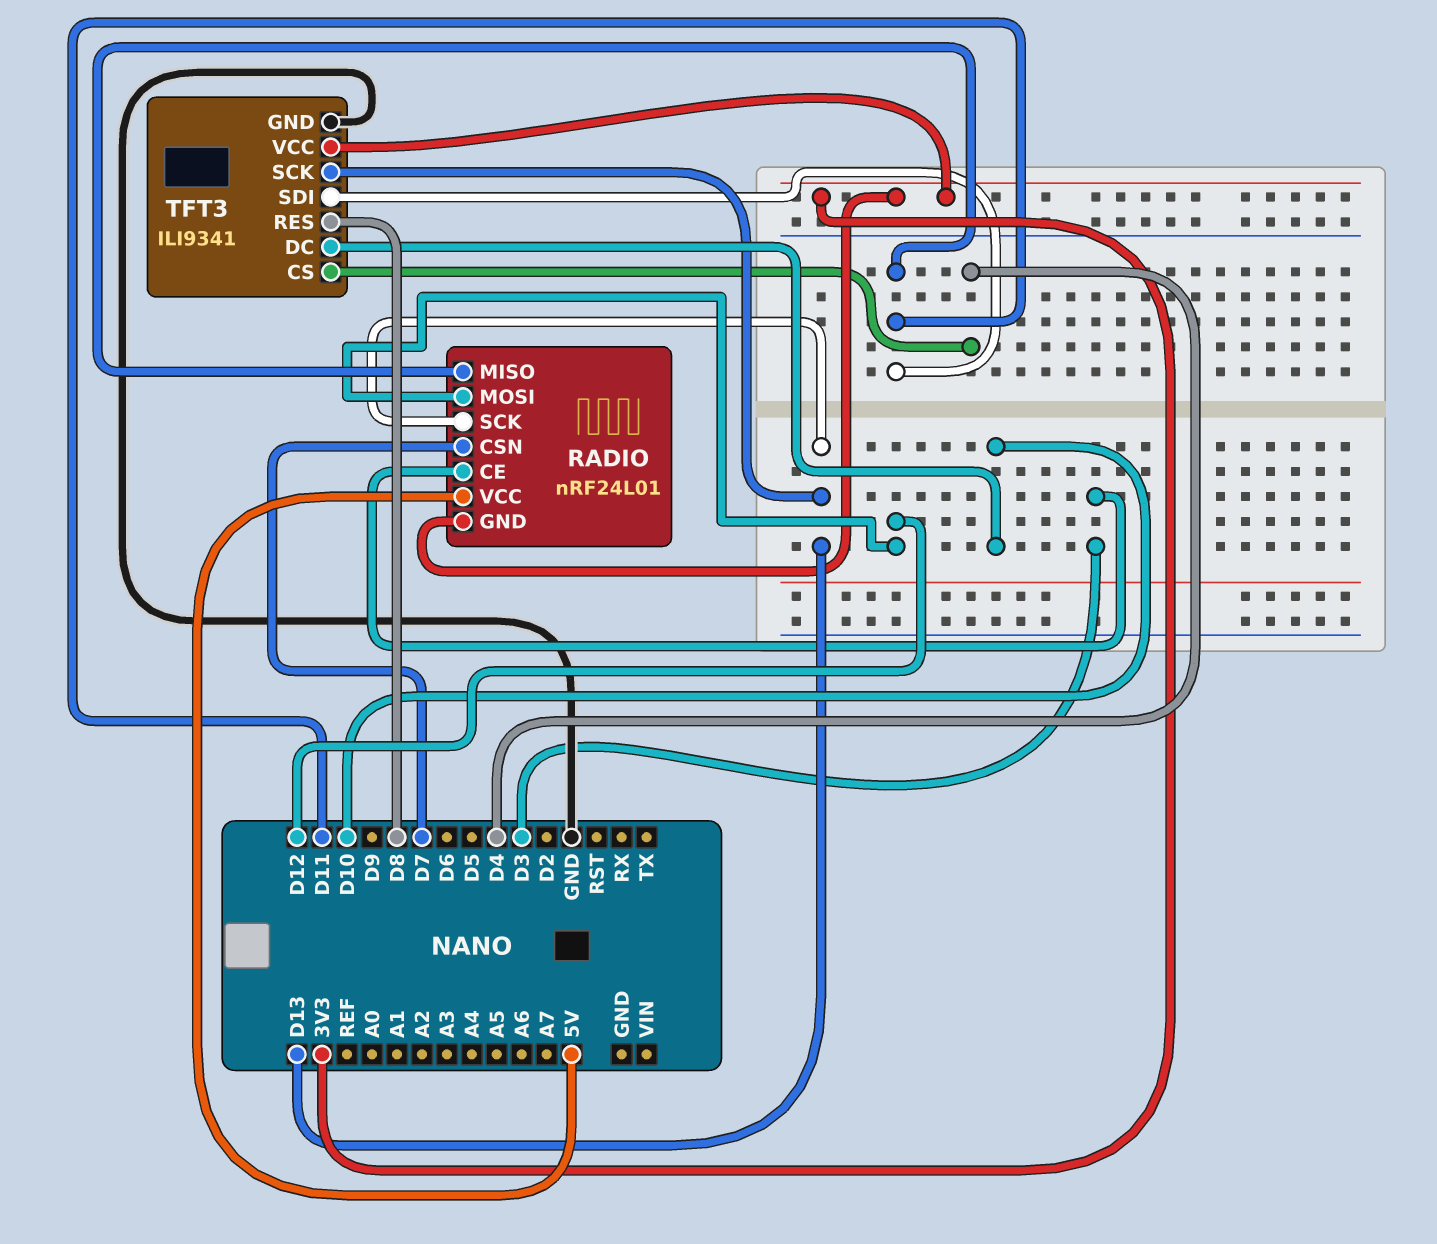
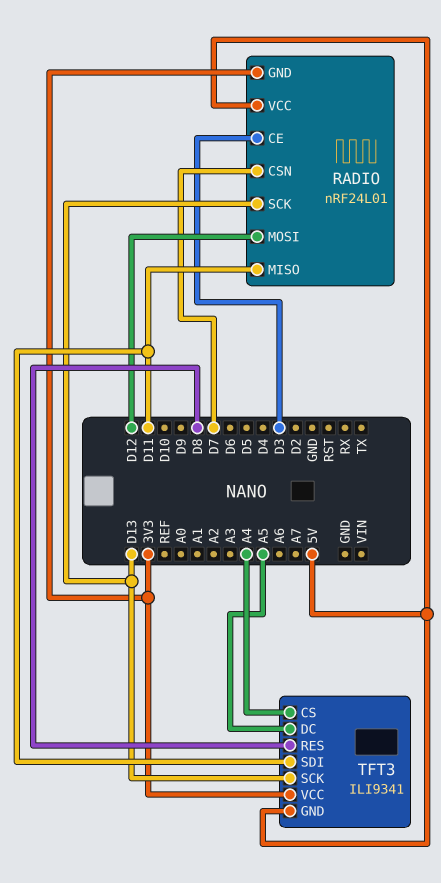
TFT3 pin CS: D4 -> A4
TFT3 pin DC: D10 -> A5
TFT3 pin GND: GND -> 5V

